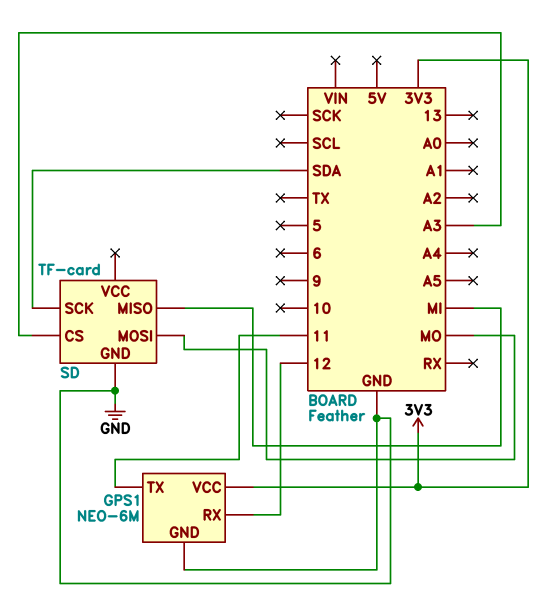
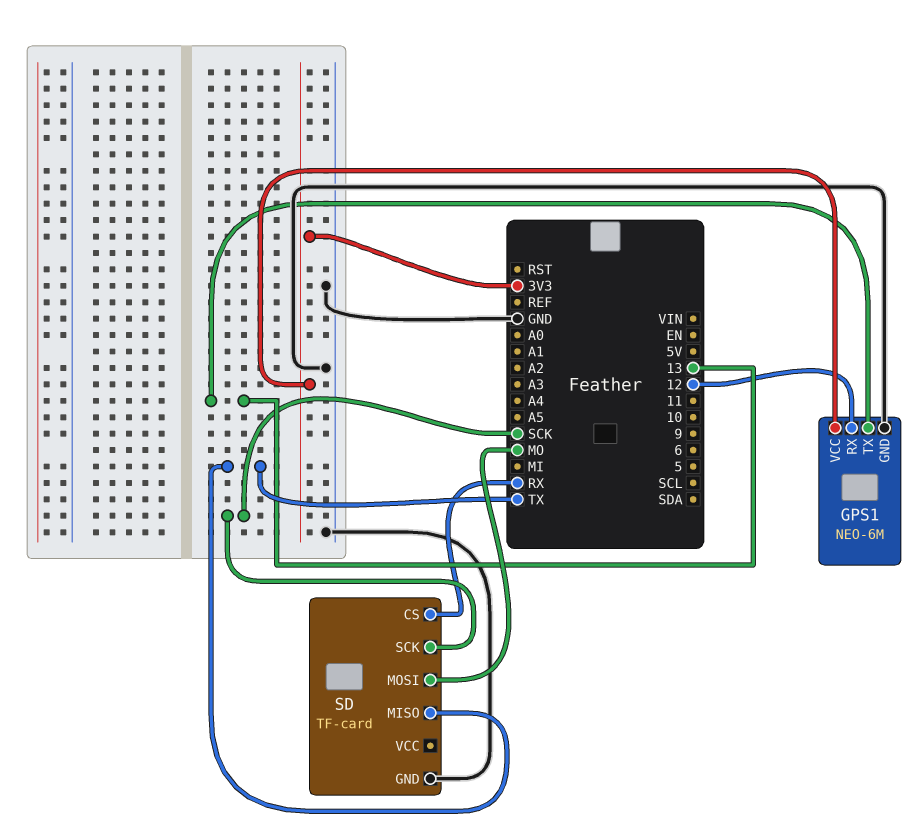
GPS1 pin TX: 11 -> 13
SD pin CS: A3 -> RX
SD pin MISO: MI -> TX
SD pin SCK: SDA -> SCK

